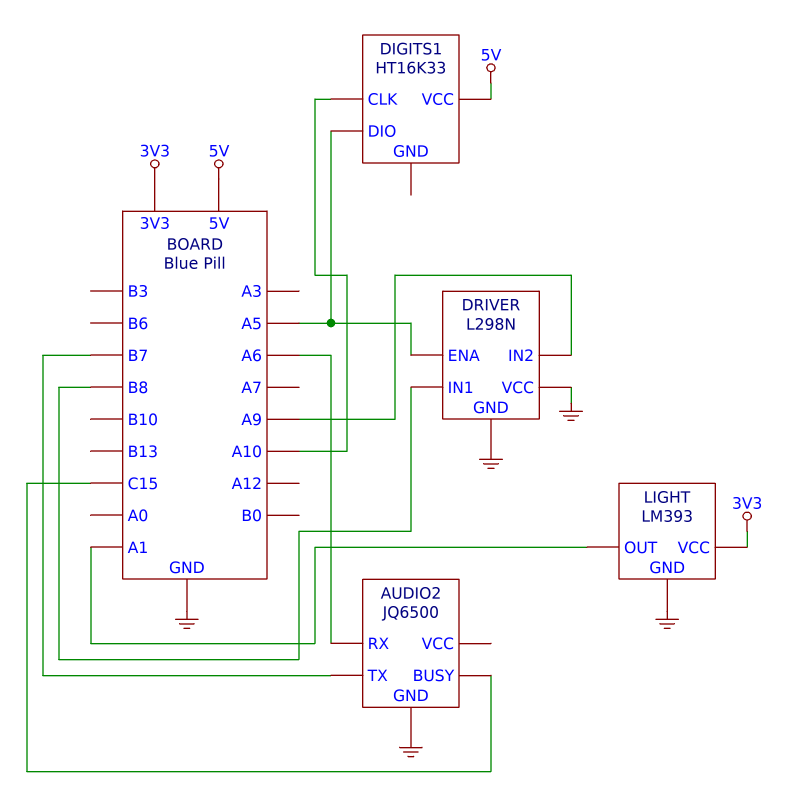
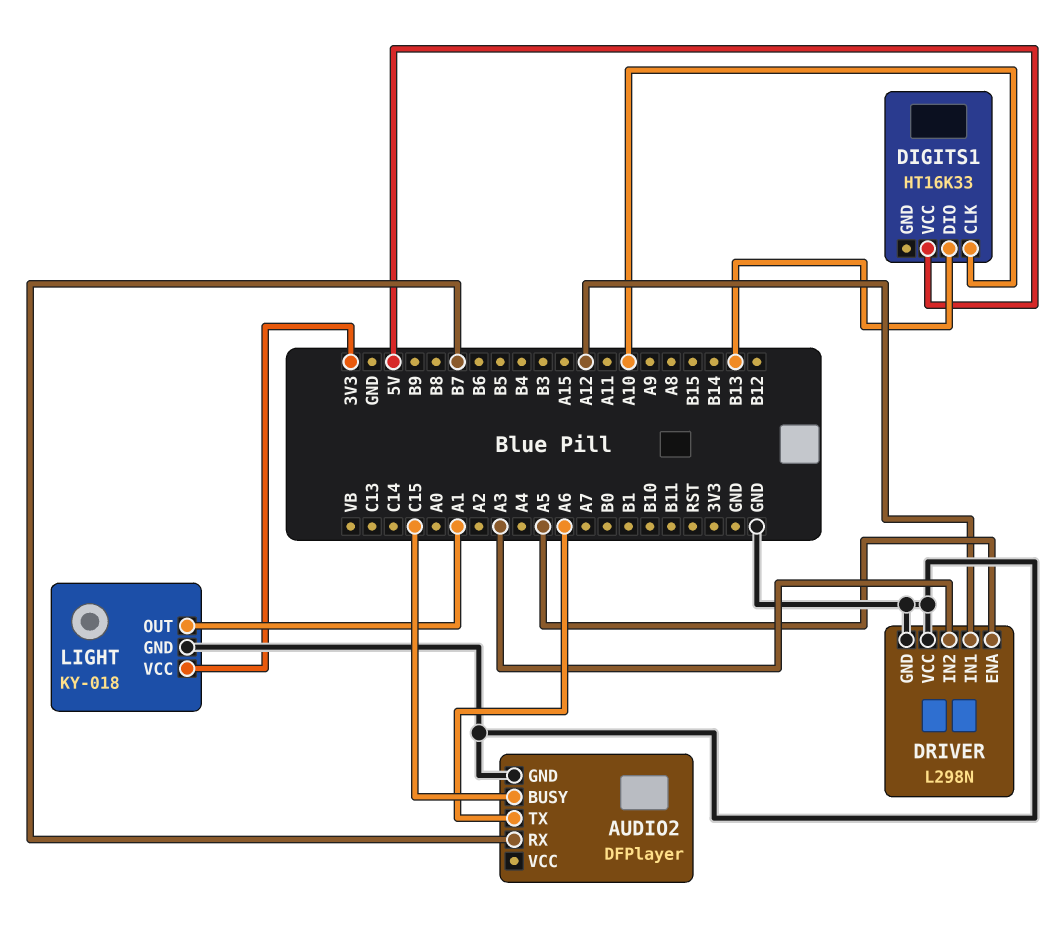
AUDIO2: JQ6500 -> DFPlayer
AUDIO2 pin RX: A6 -> B7
AUDIO2 pin TX: B7 -> A6
DIGITS1 pin DIO: A5 -> B13
DRIVER pin IN1: B8 -> A12
DRIVER pin IN2: A9 -> A3
LIGHT: LM393 -> KY-018

